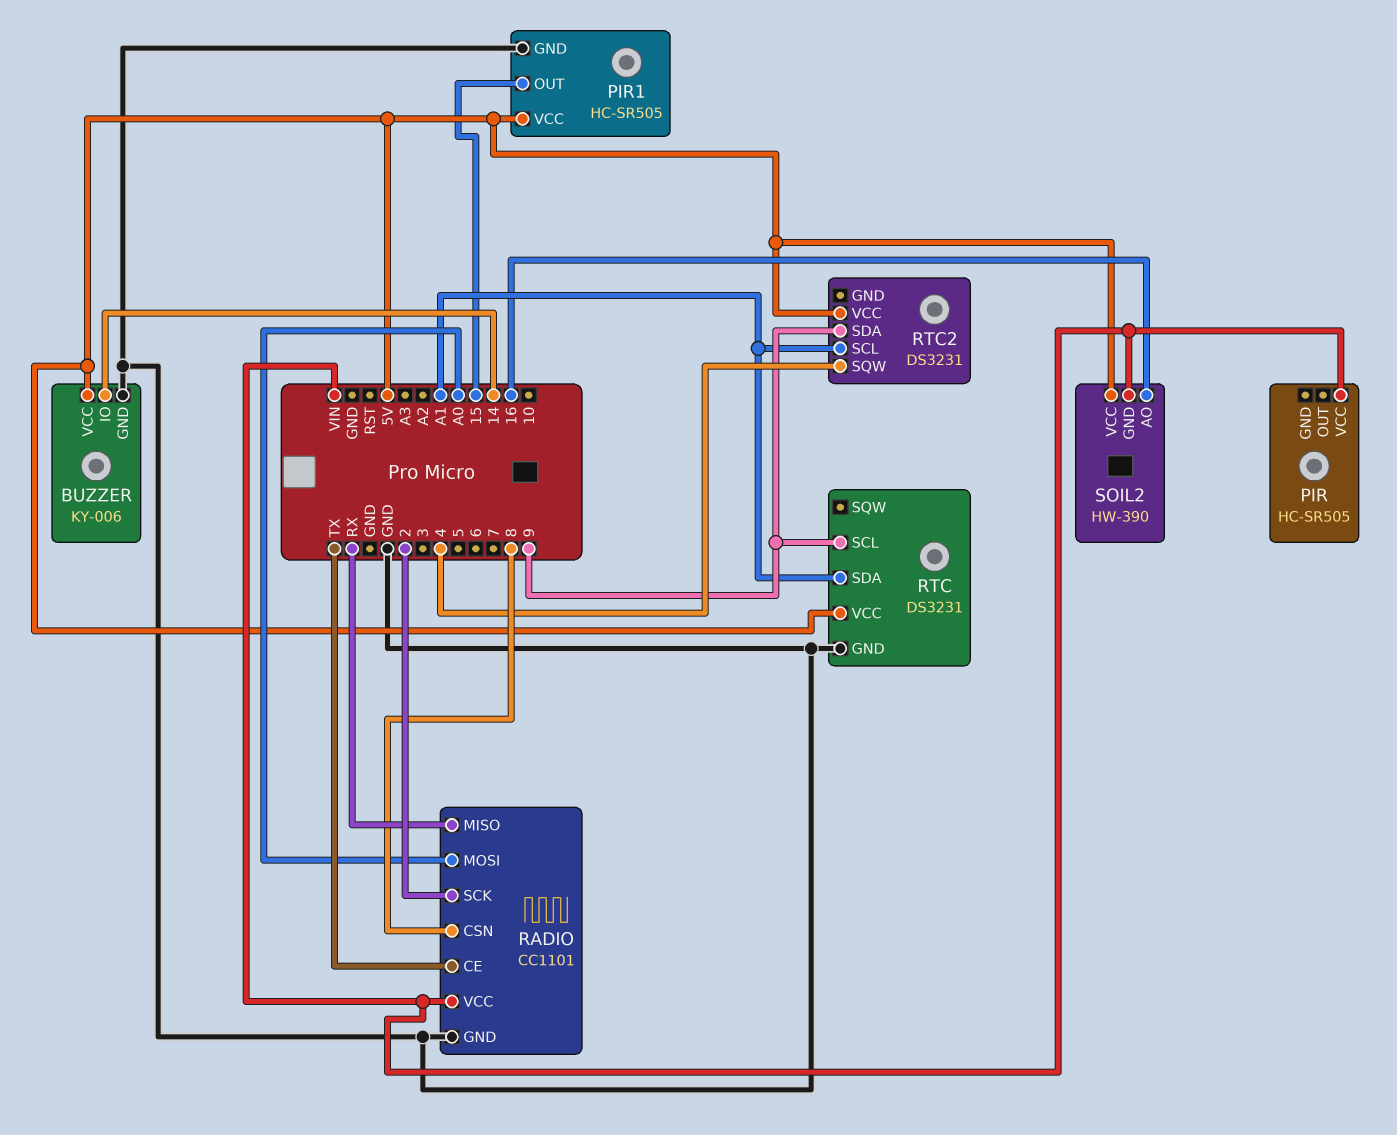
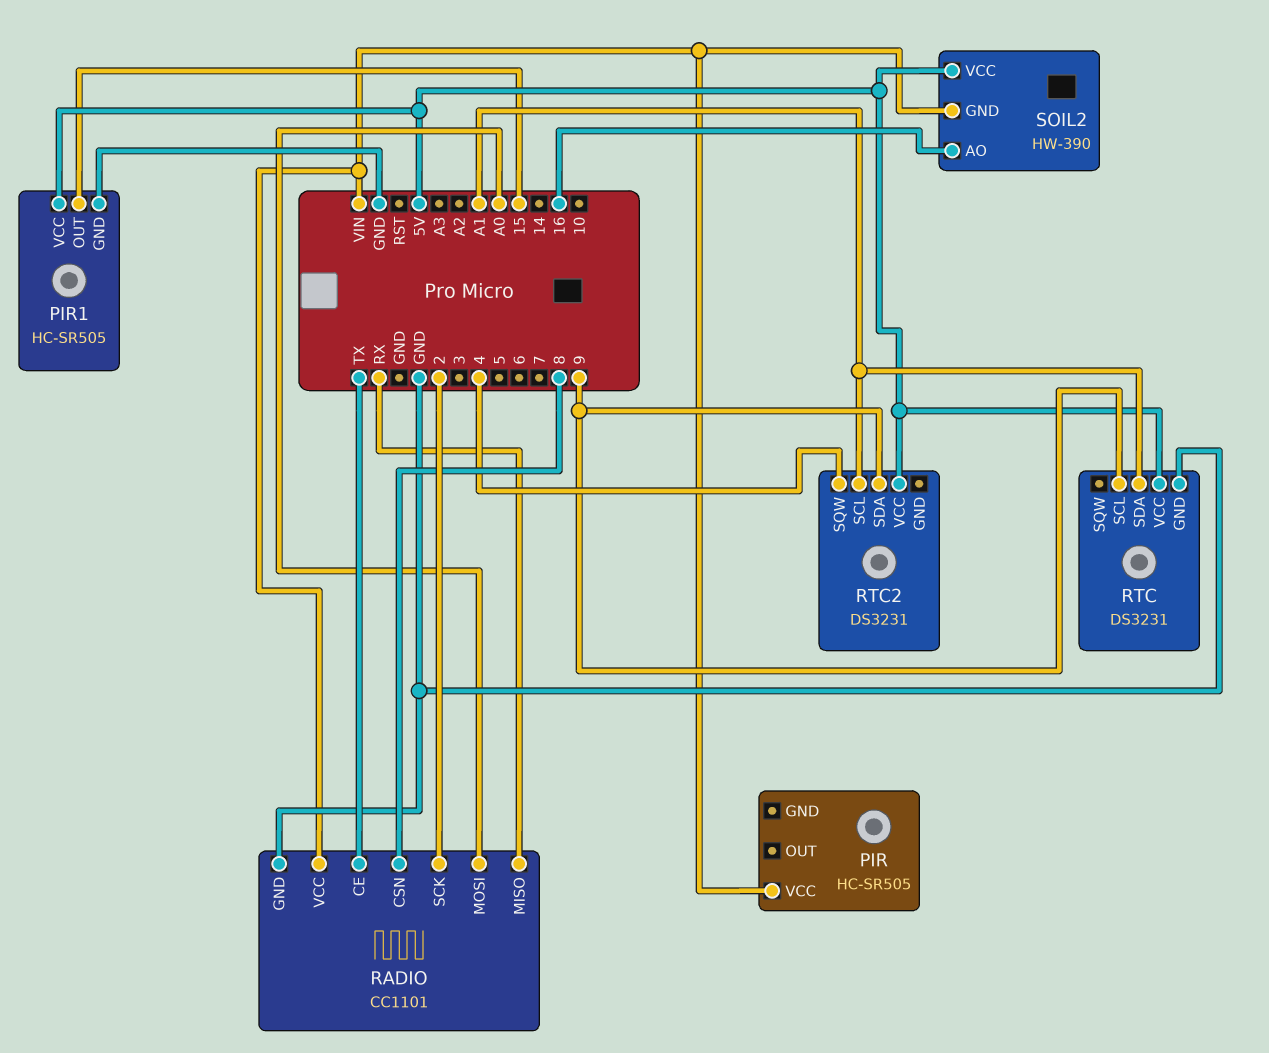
BUZZER: KY-006 -> none
BUZZER pin GND: GND -> none
BUZZER pin IO: 14 -> none
BUZZER pin VCC: 5V -> none

